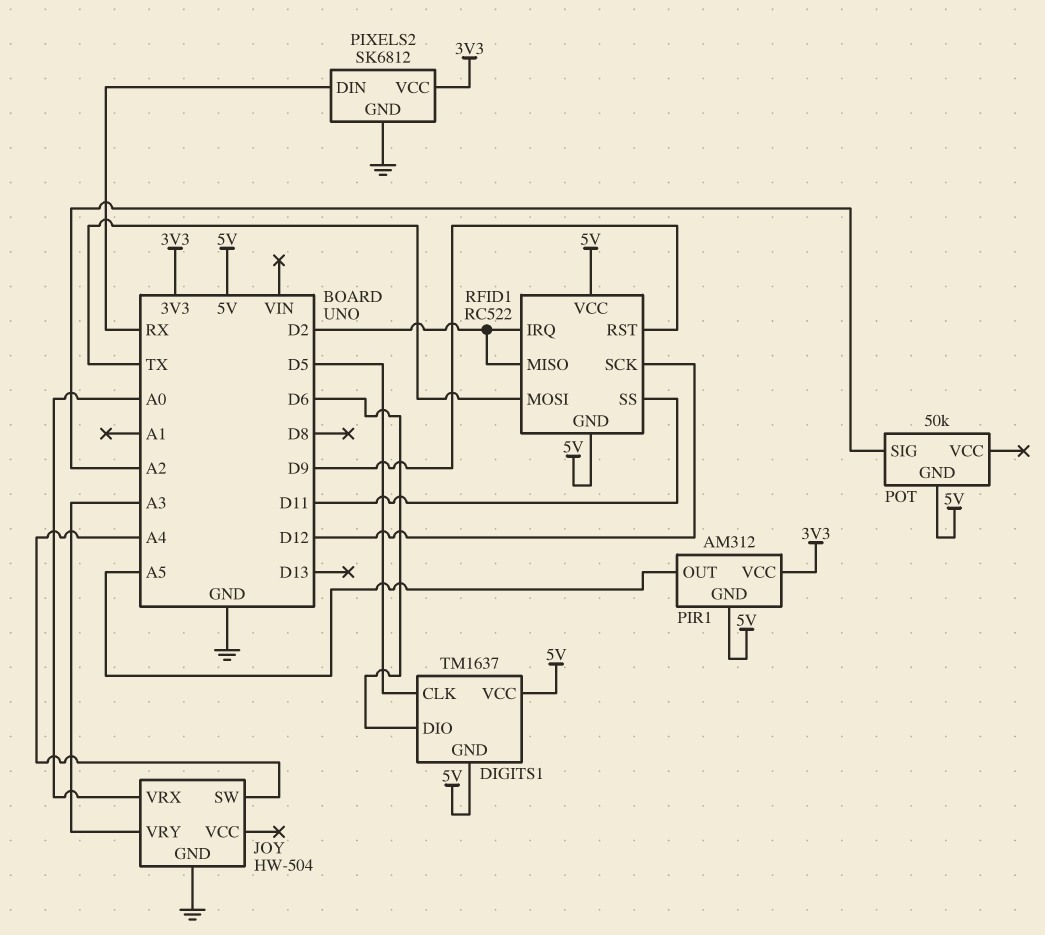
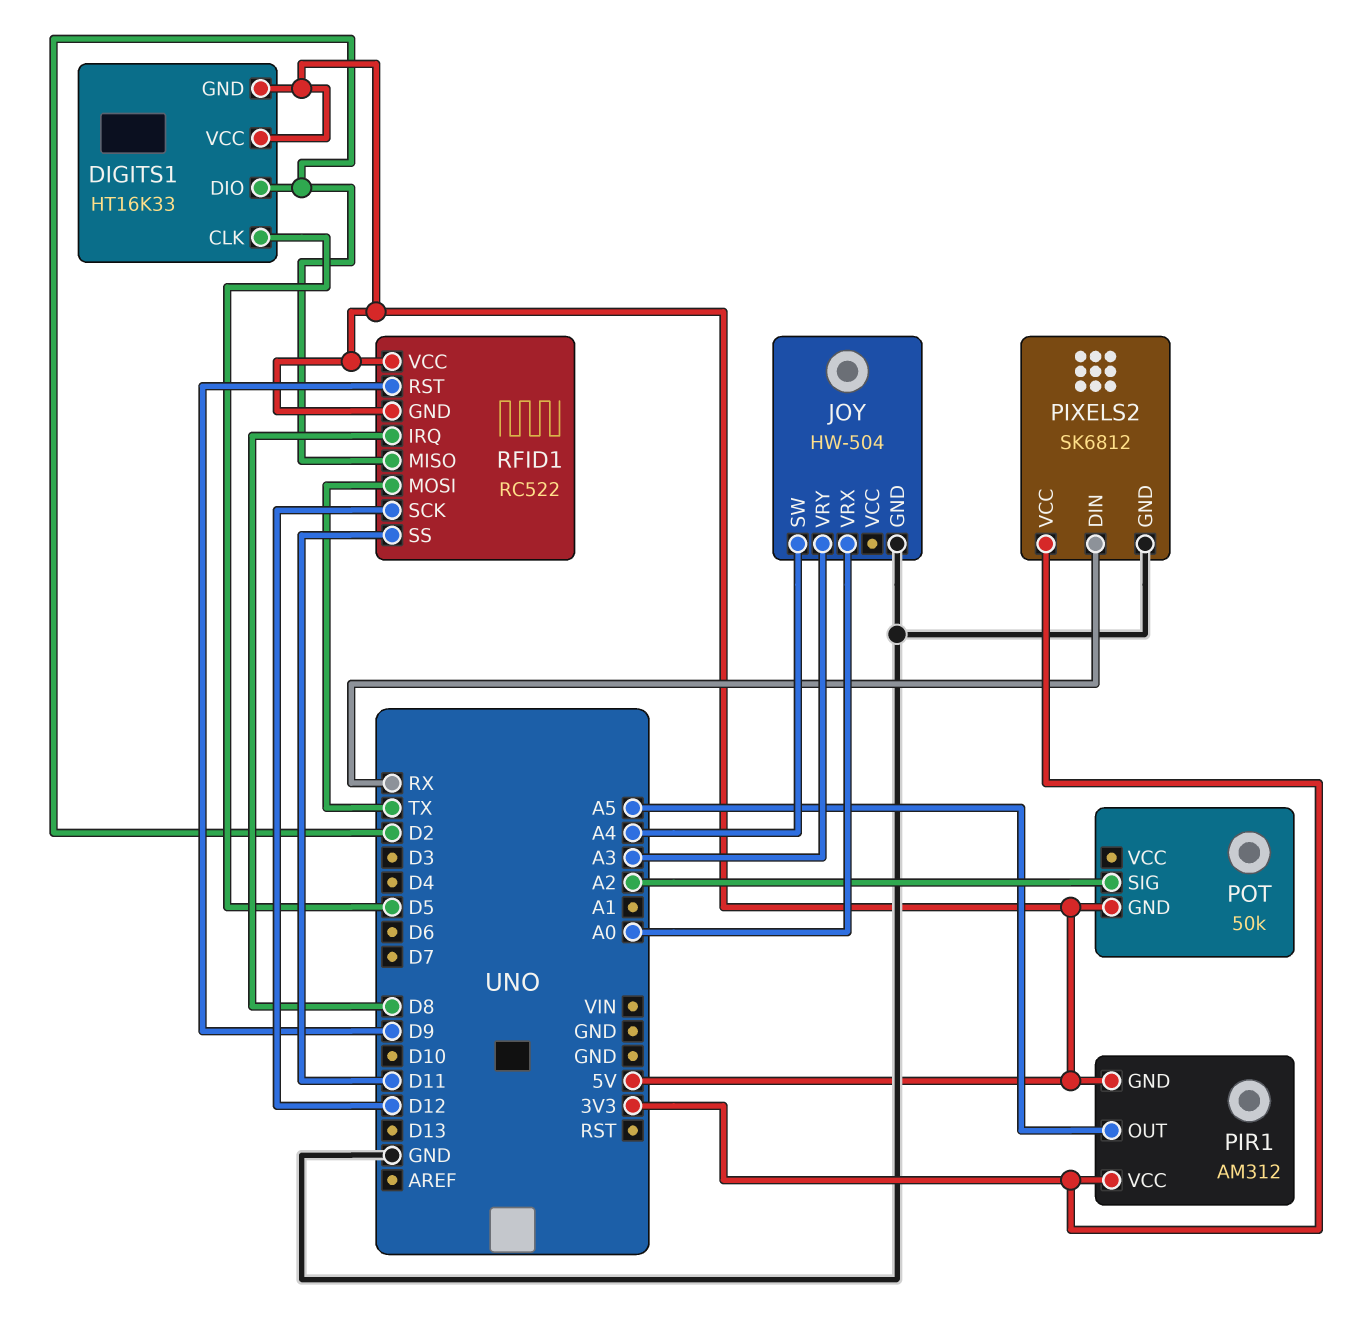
DIGITS1: TM1637 -> HT16K33
DIGITS1 pin DIO: D6 -> D2
RFID1 pin IRQ: D2 -> D8

